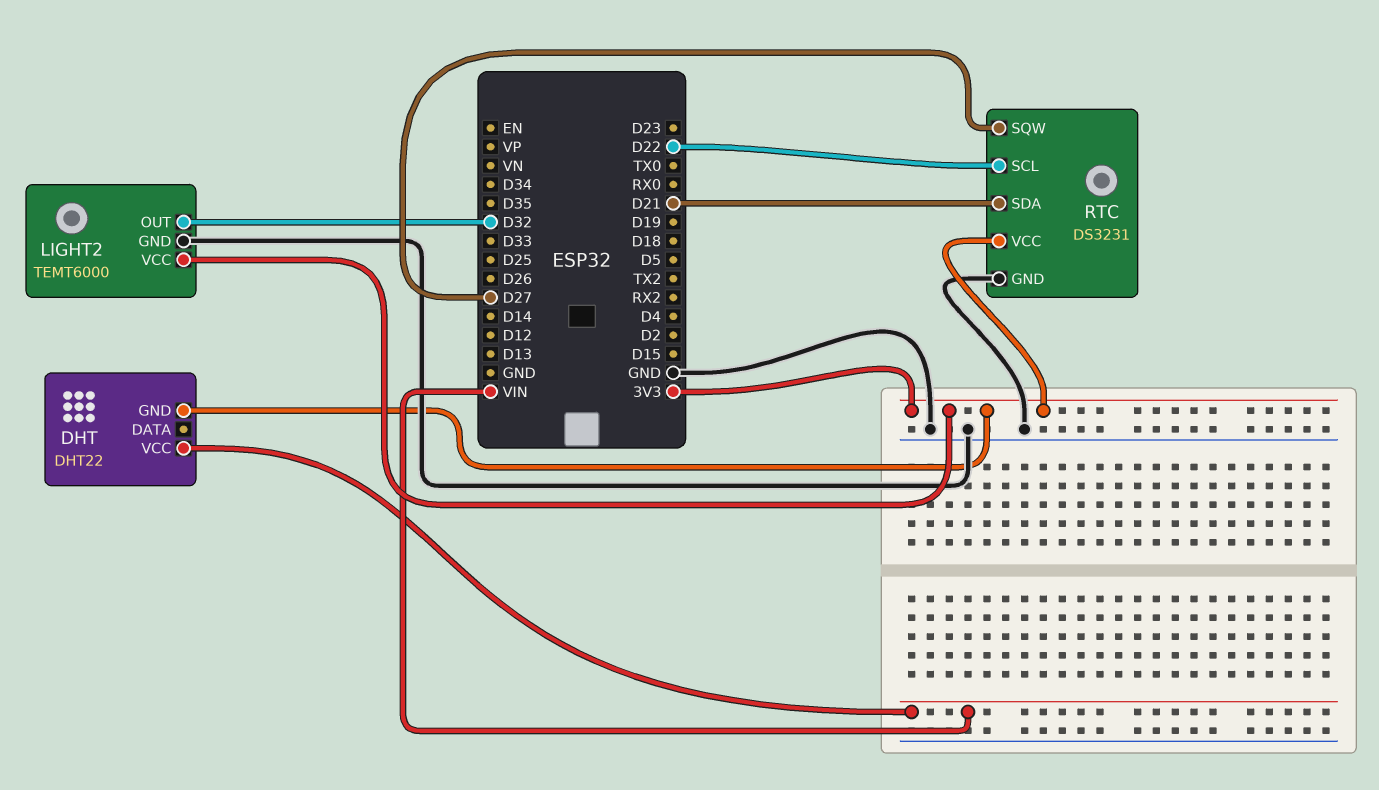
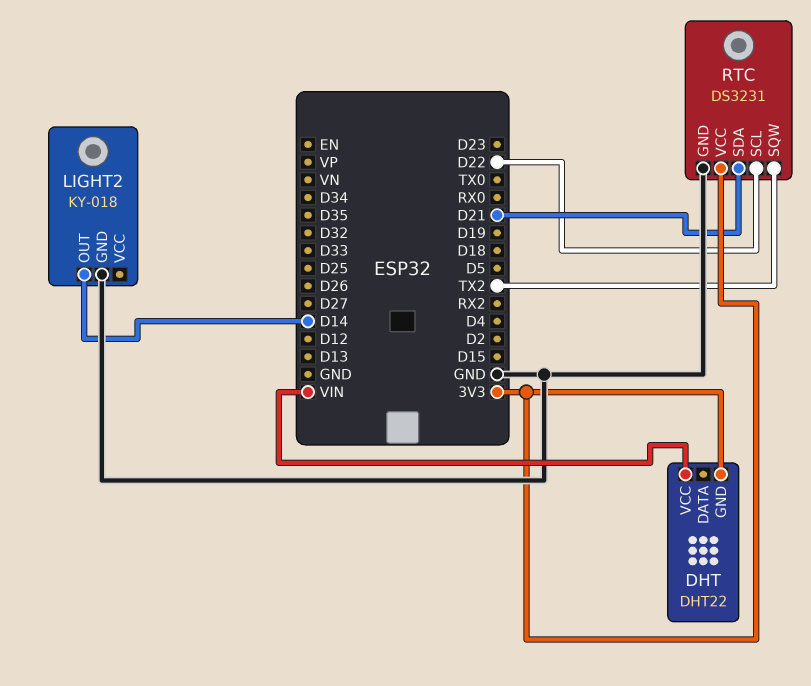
LIGHT2: TEMT6000 -> KY-018
LIGHT2 pin OUT: D32 -> D14
LIGHT2 pin VCC: 3V3 -> none
RTC pin SQW: D27 -> TX2

